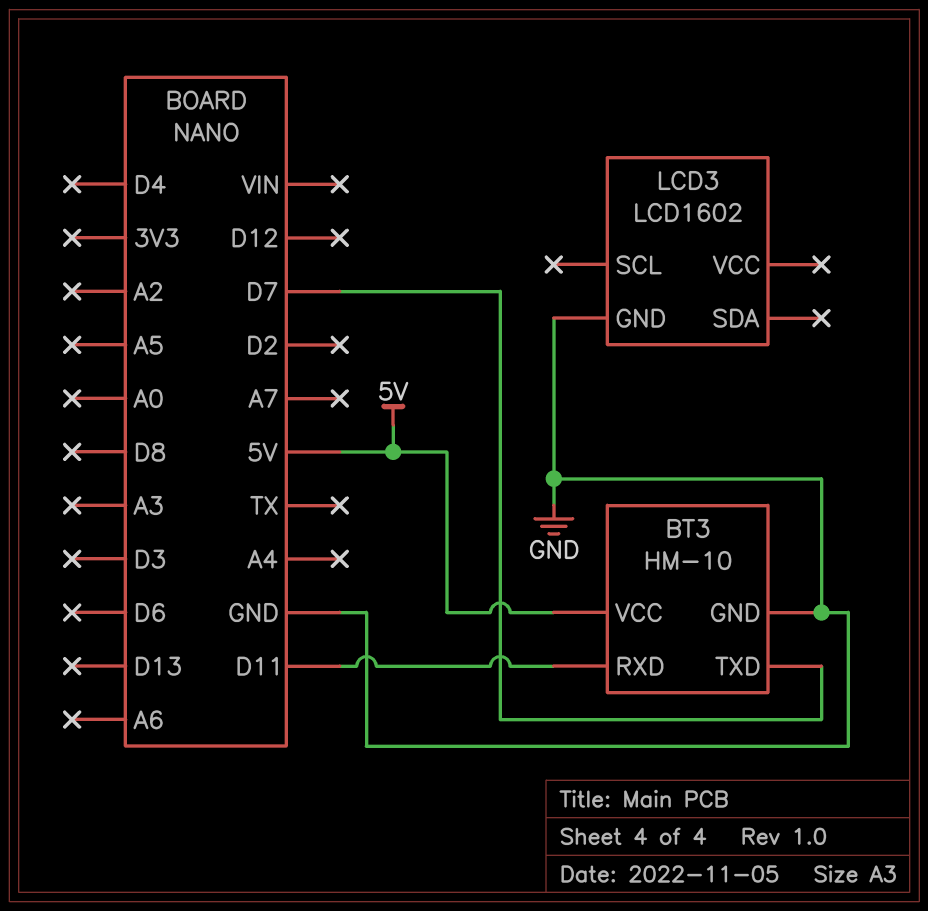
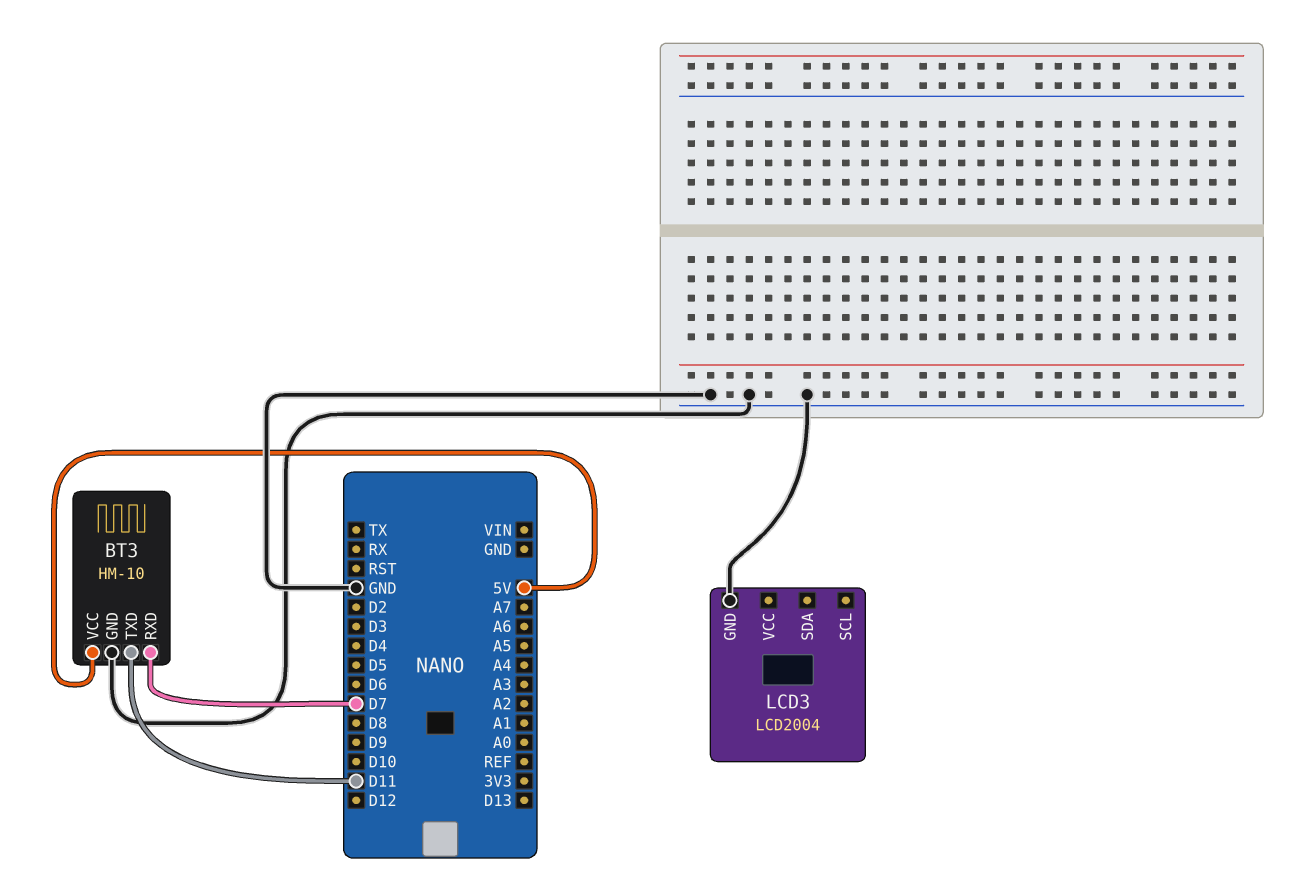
BT3 pin RXD: D11 -> D7
BT3 pin TXD: D7 -> D11
LCD3: LCD1602 -> LCD2004

